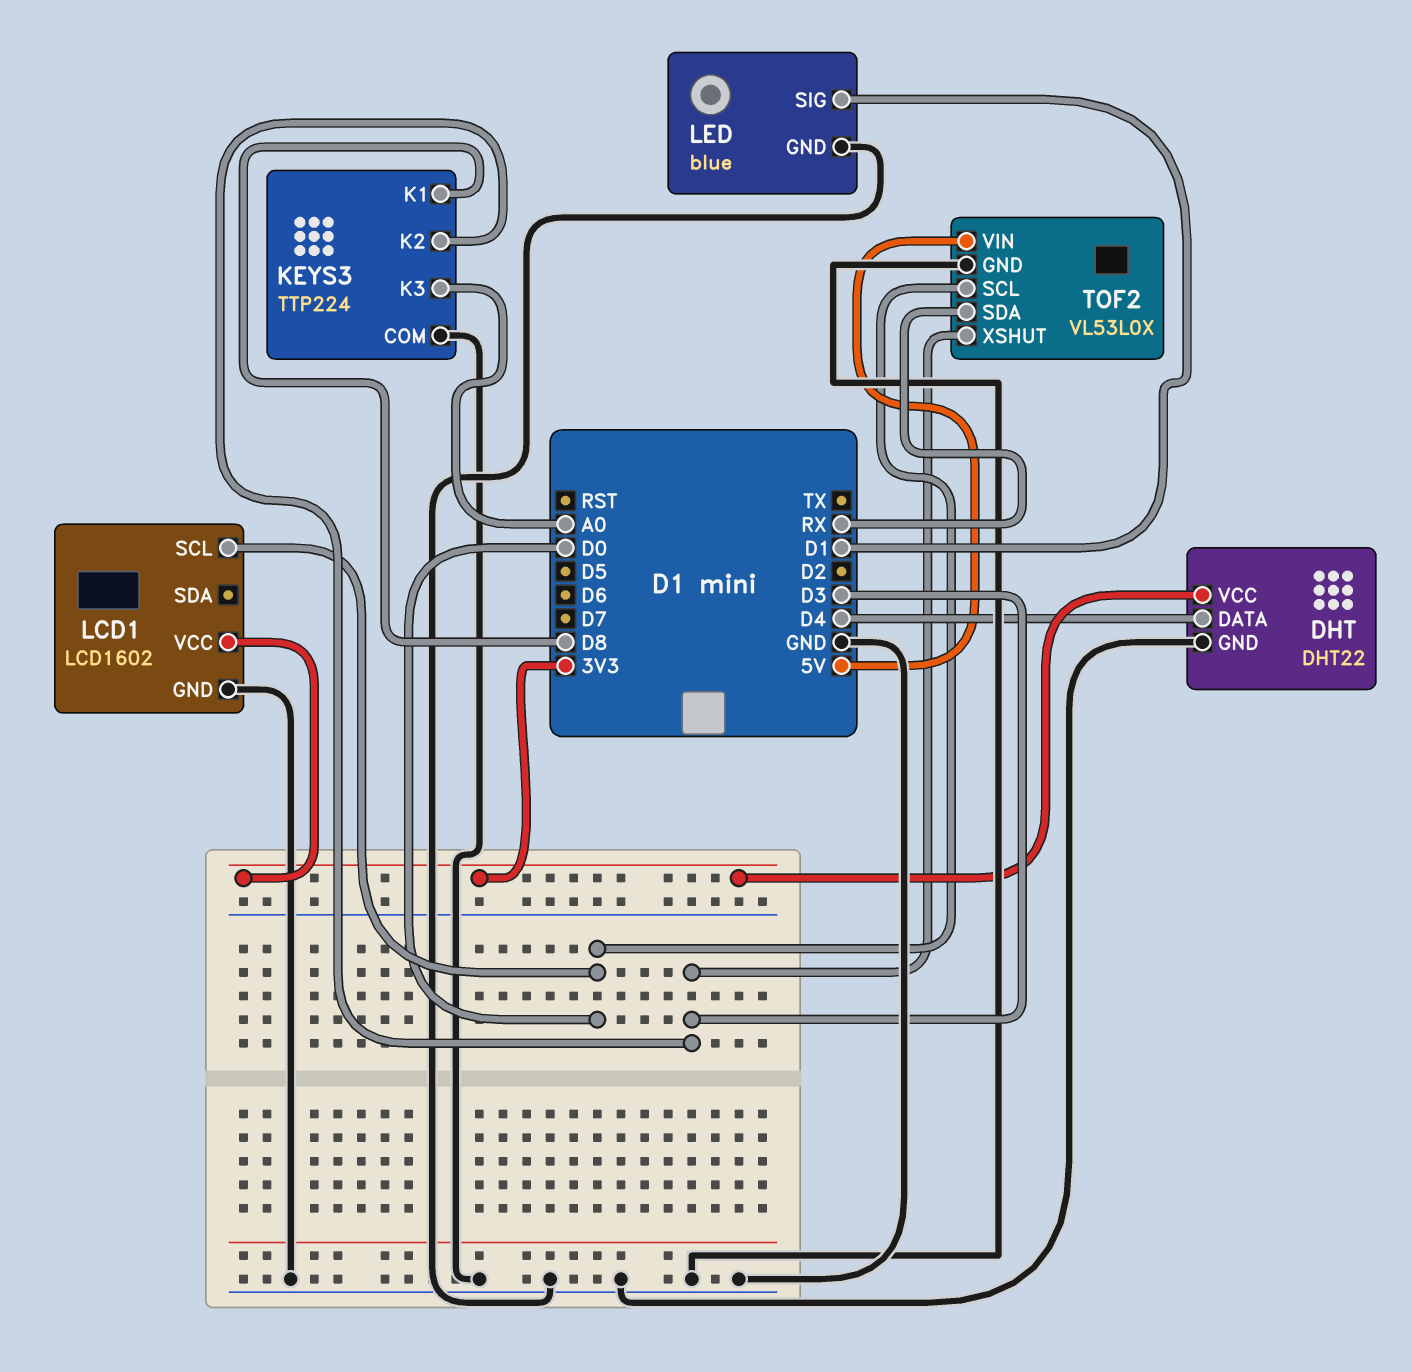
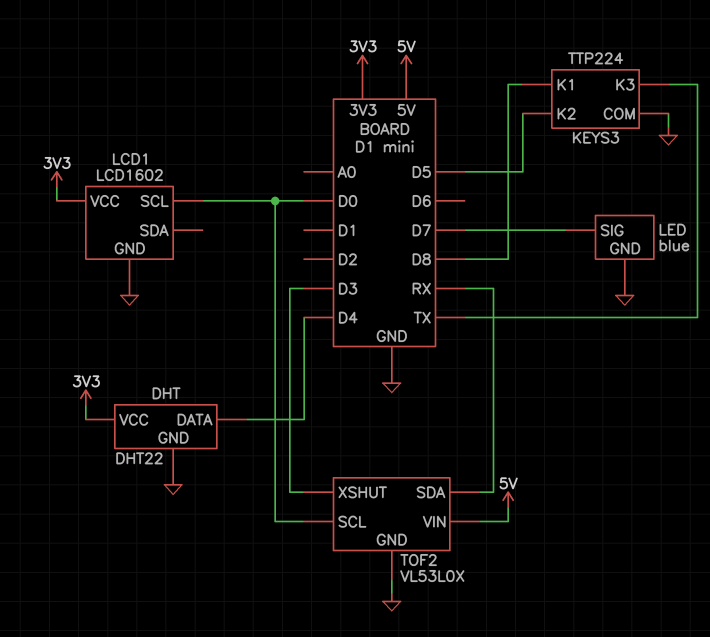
KEYS3 pin K2: D3 -> D5
KEYS3 pin K3: A0 -> TX
LED pin SIG: D1 -> D7

